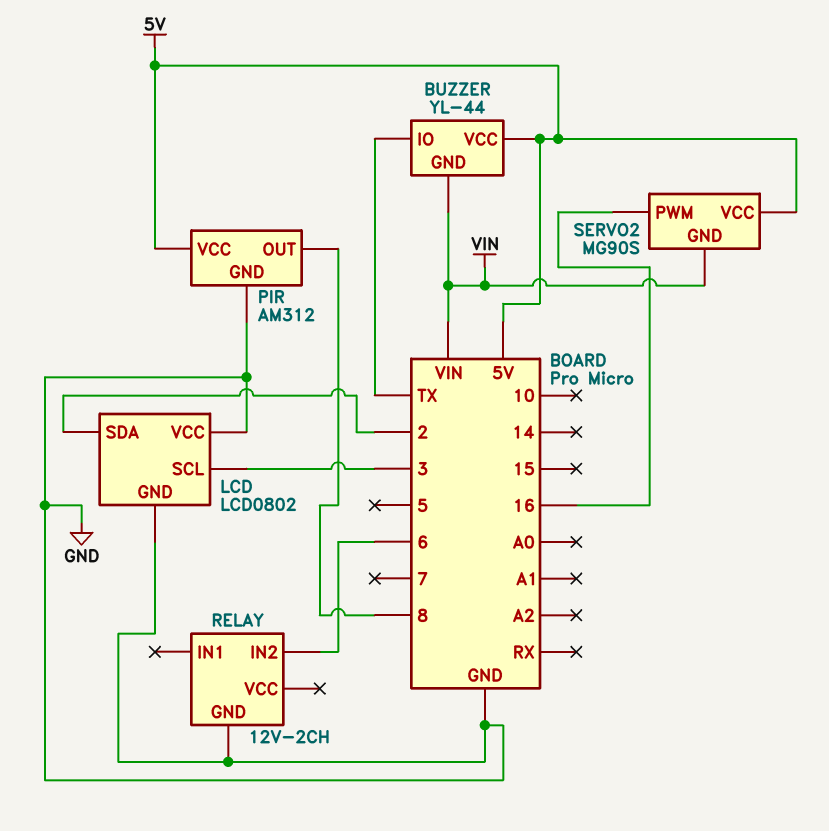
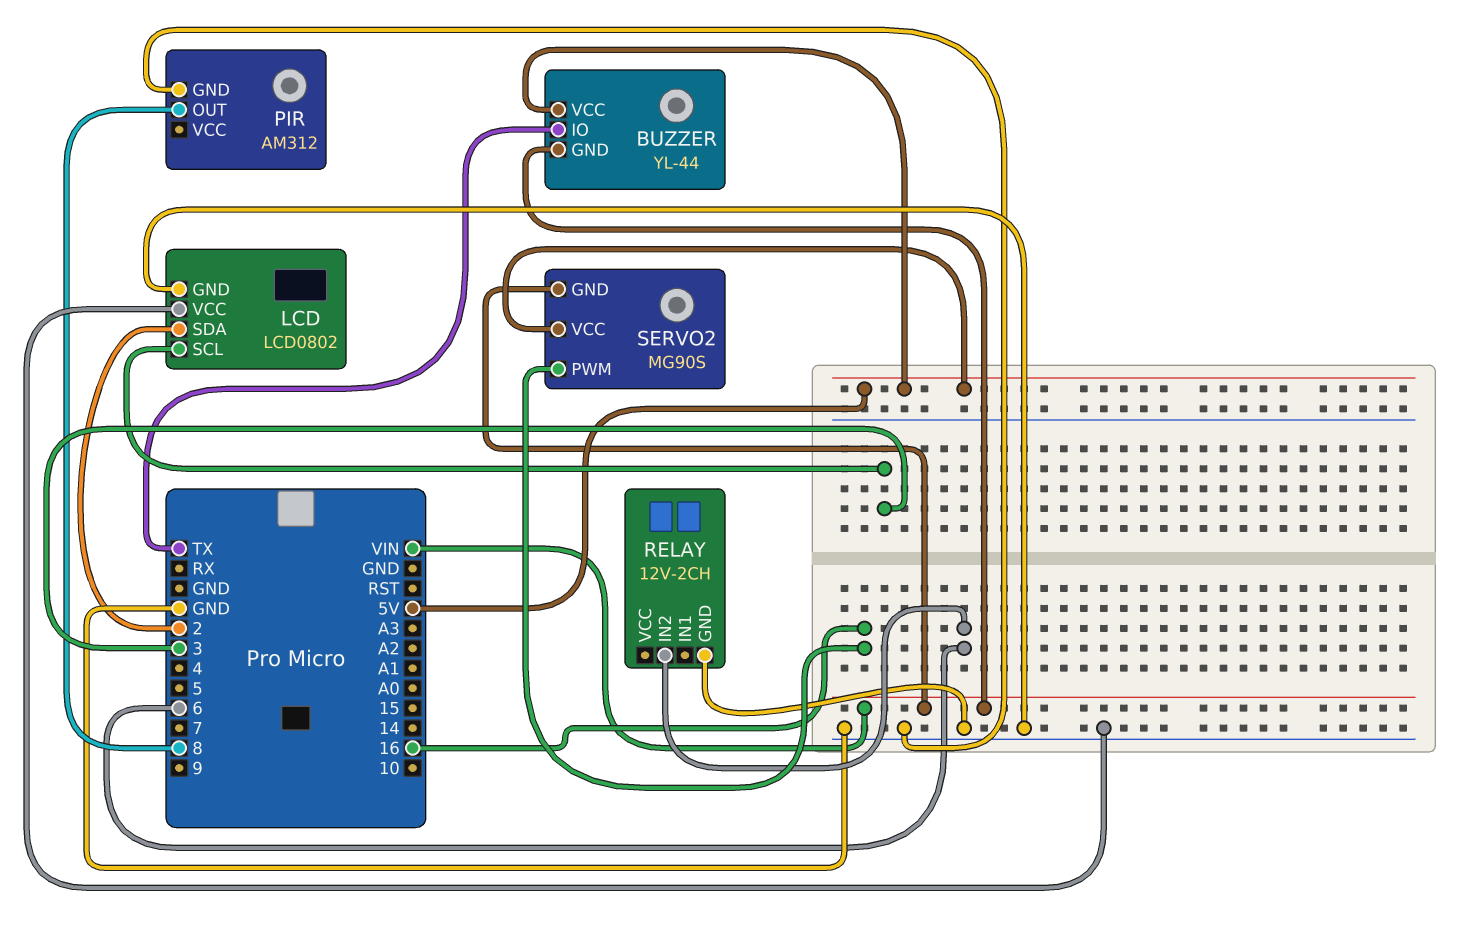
PIR pin VCC: 5V -> none

